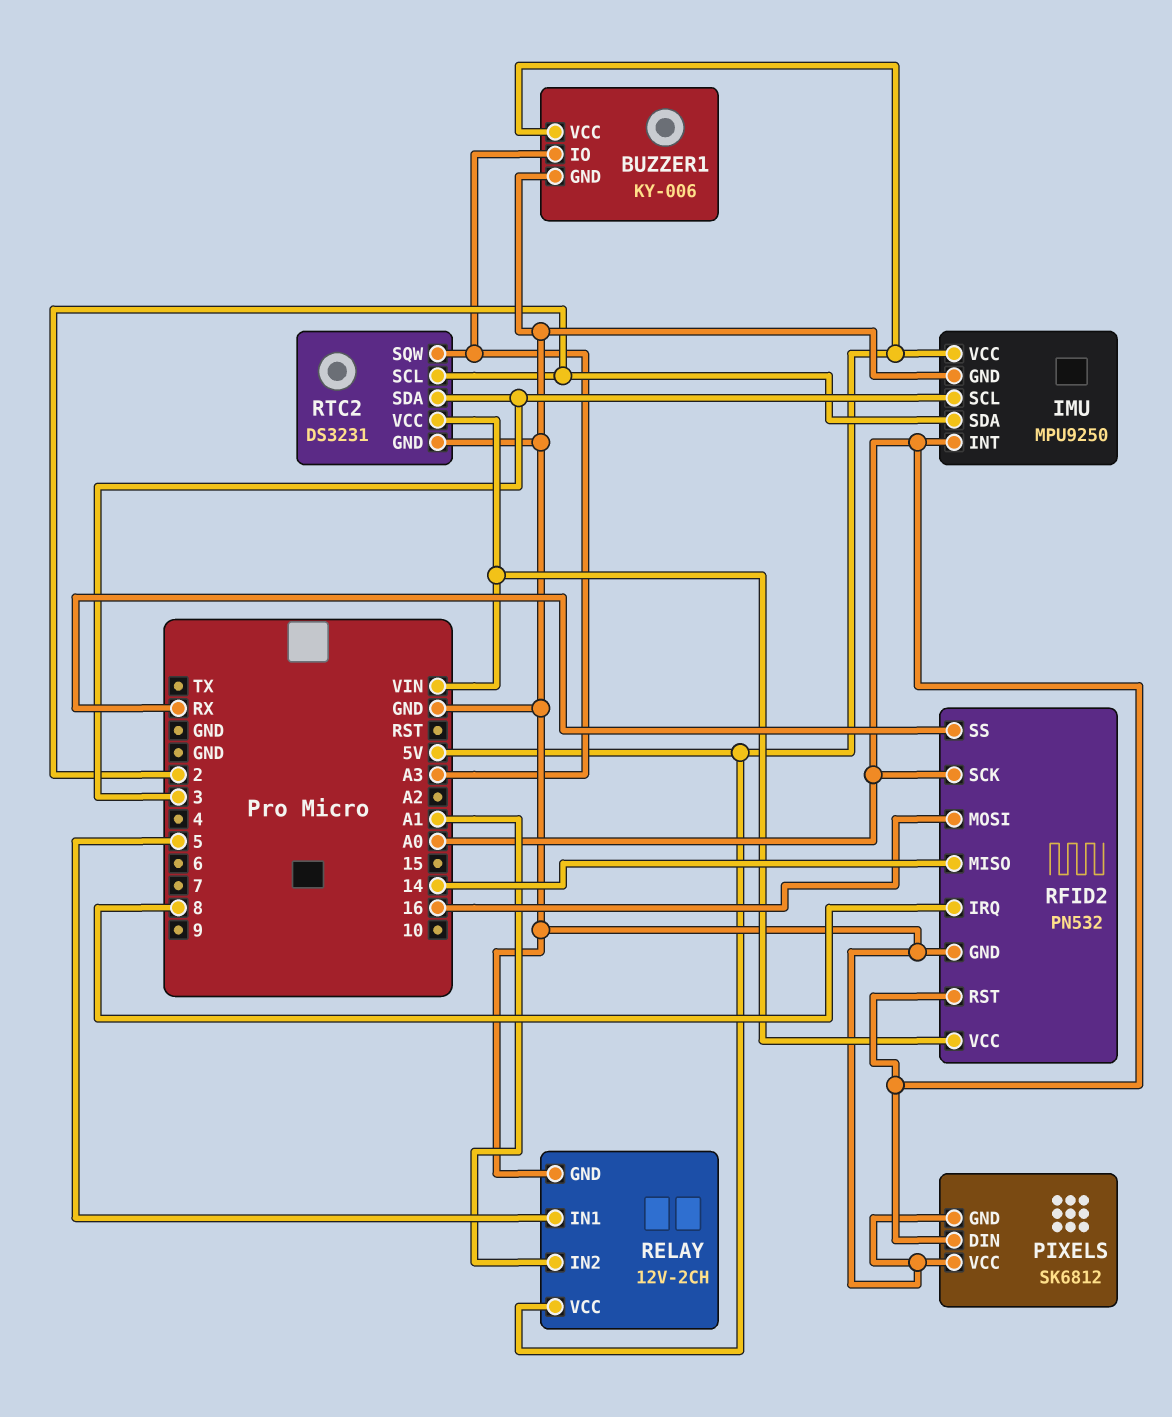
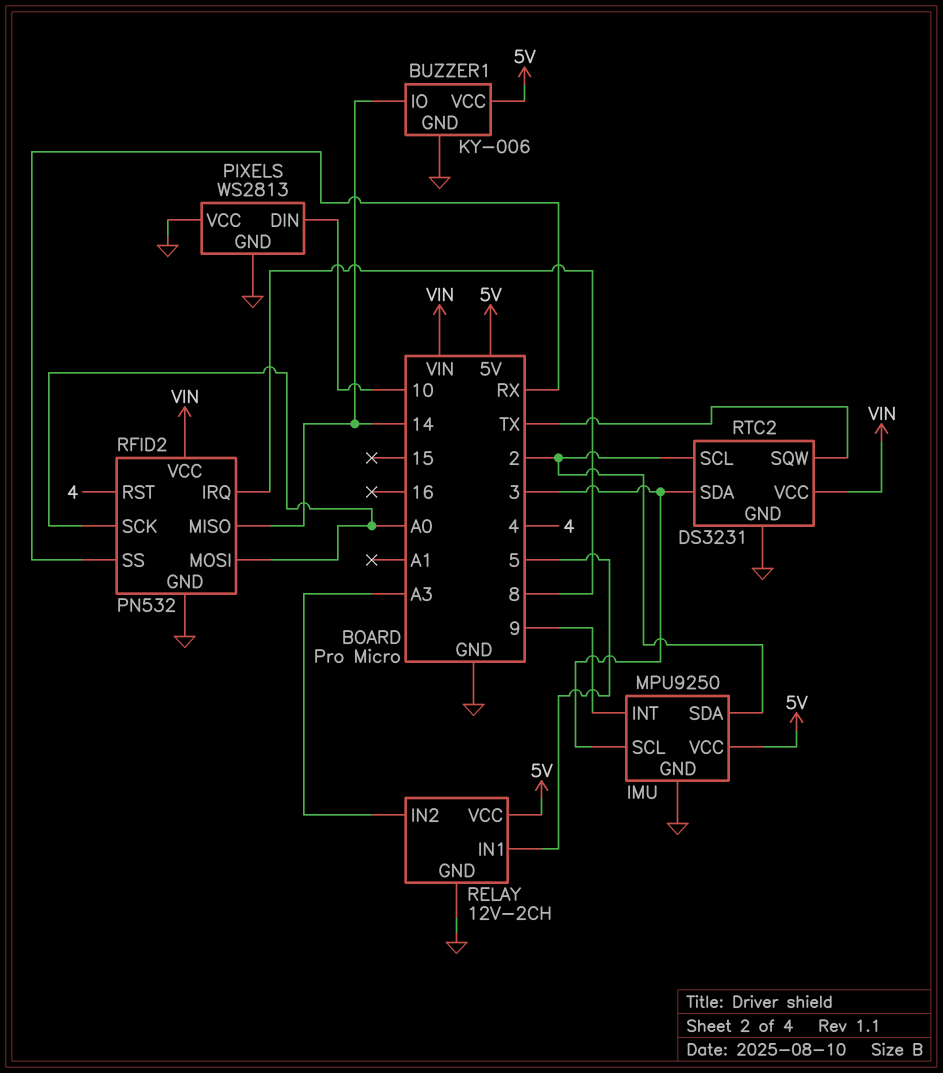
BUZZER1 pin IO: A3 -> 14
IMU pin INT: A0 -> 9
PIXELS: SK6812 -> WS2813
PIXELS pin DIN: A0 -> 10
RELAY pin IN2: A1 -> A3
RFID2 pin MOSI: 16 -> A0
RFID2 pin RST: A0 -> 4
RTC2 pin SQW: A3 -> TX

